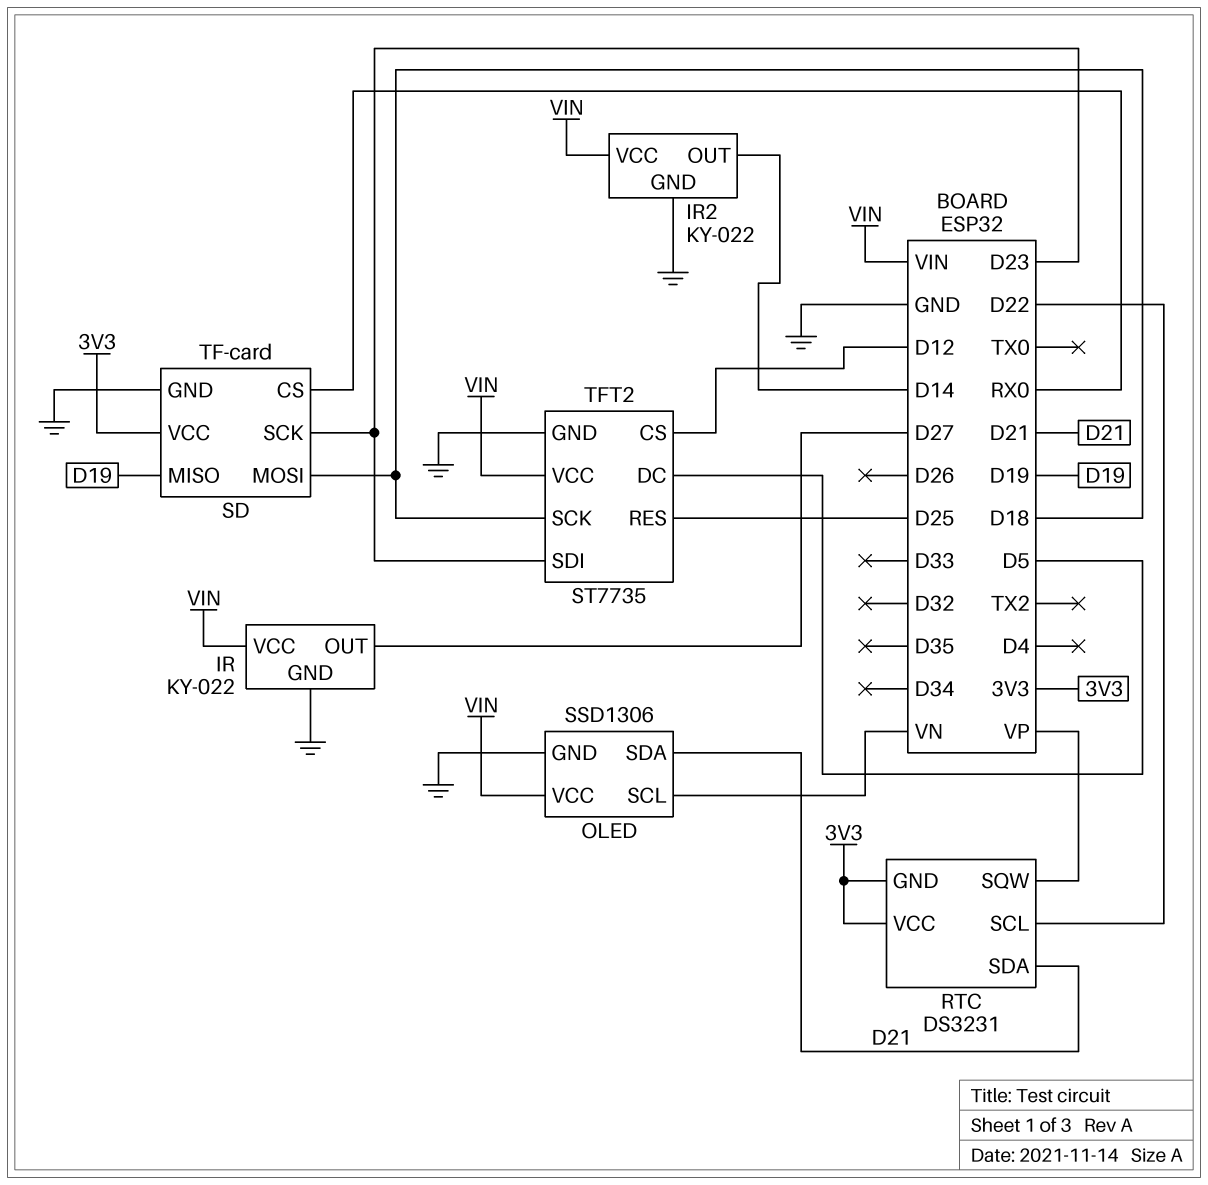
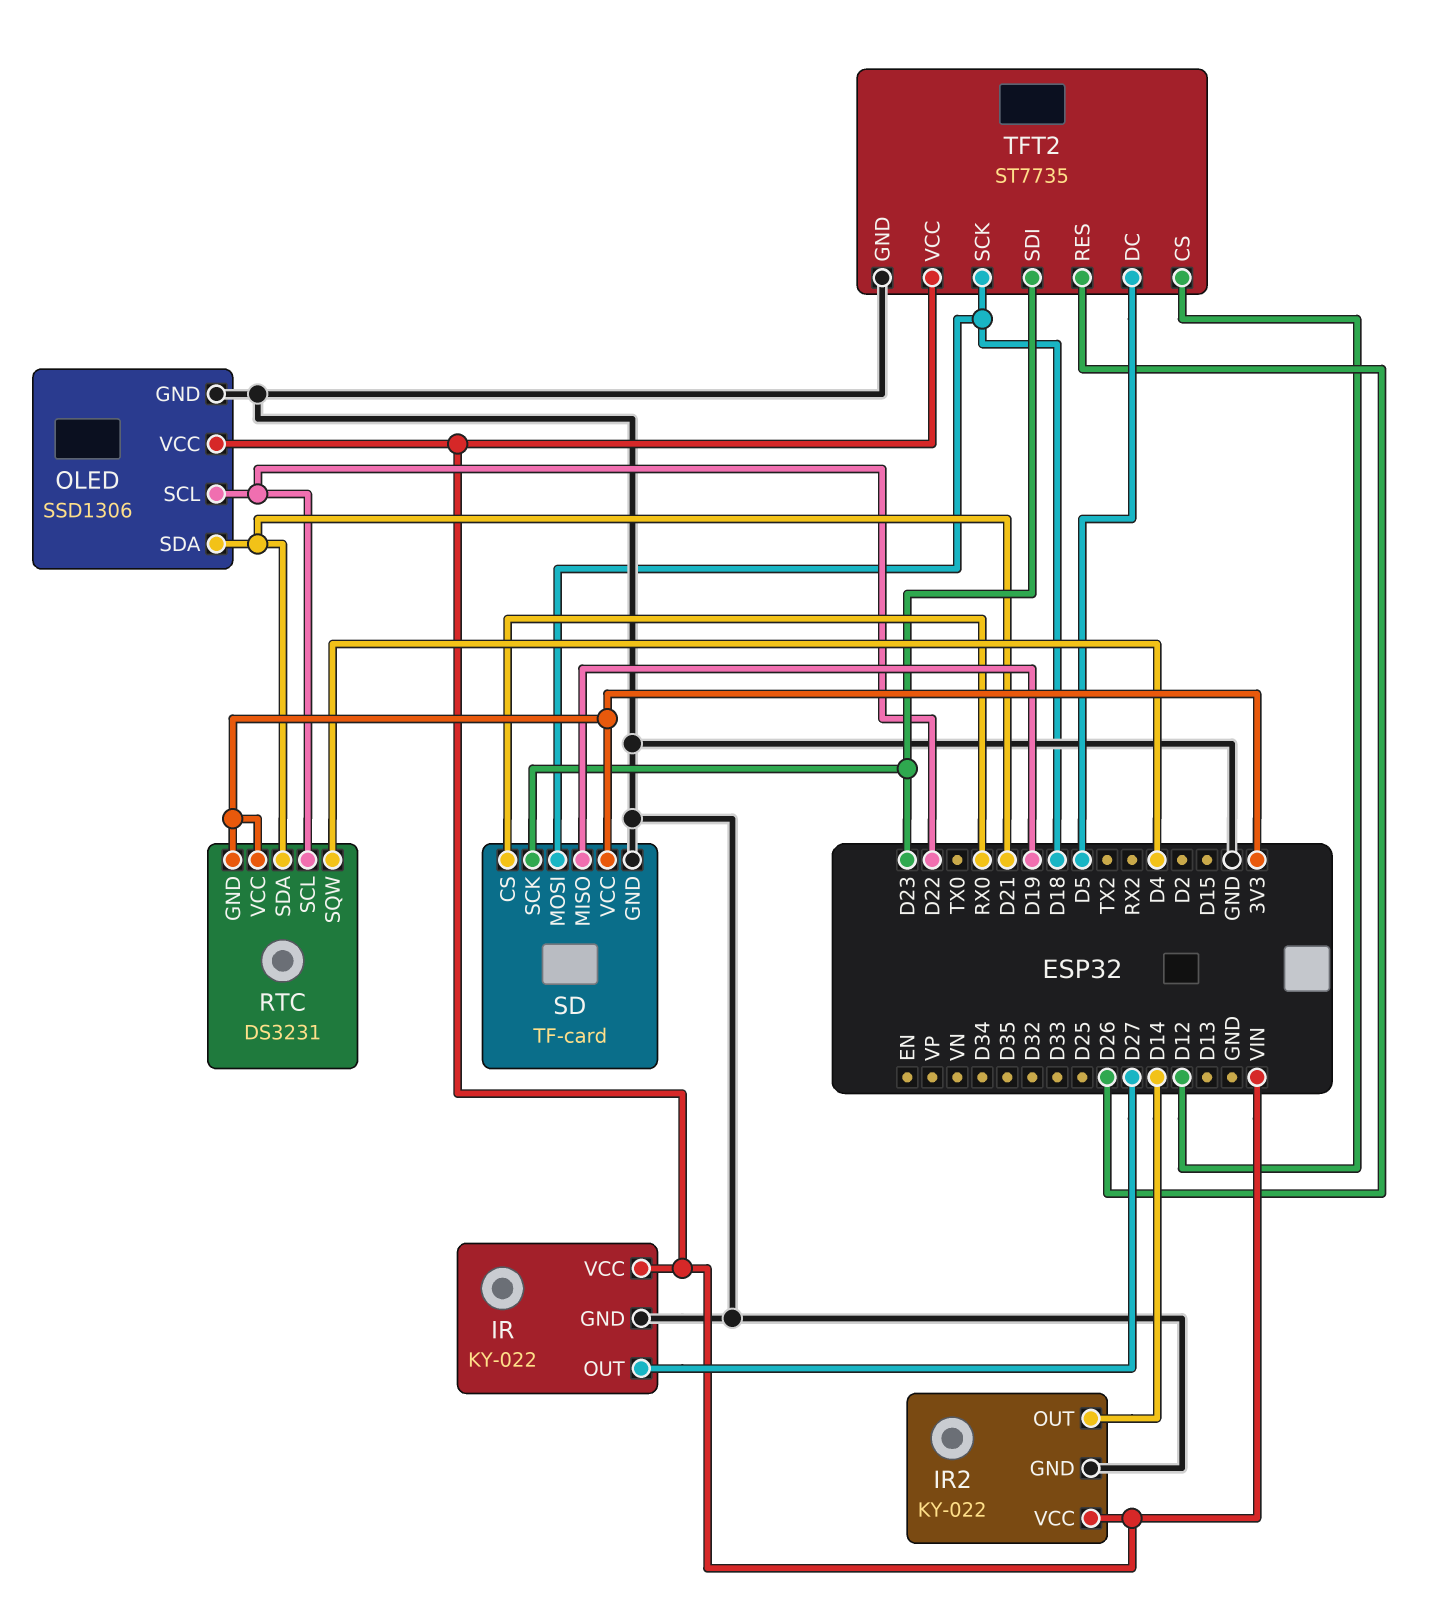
OLED pin SCL: VN -> D22
RTC pin SQW: VP -> D4
TFT2 pin RES: D25 -> D26

